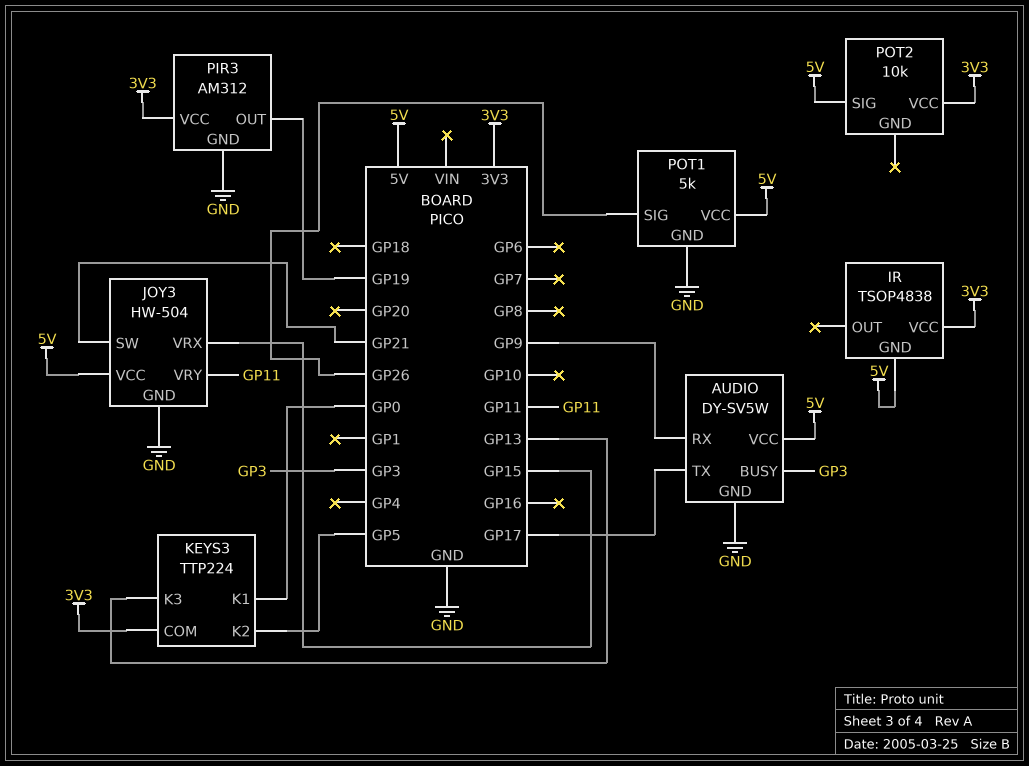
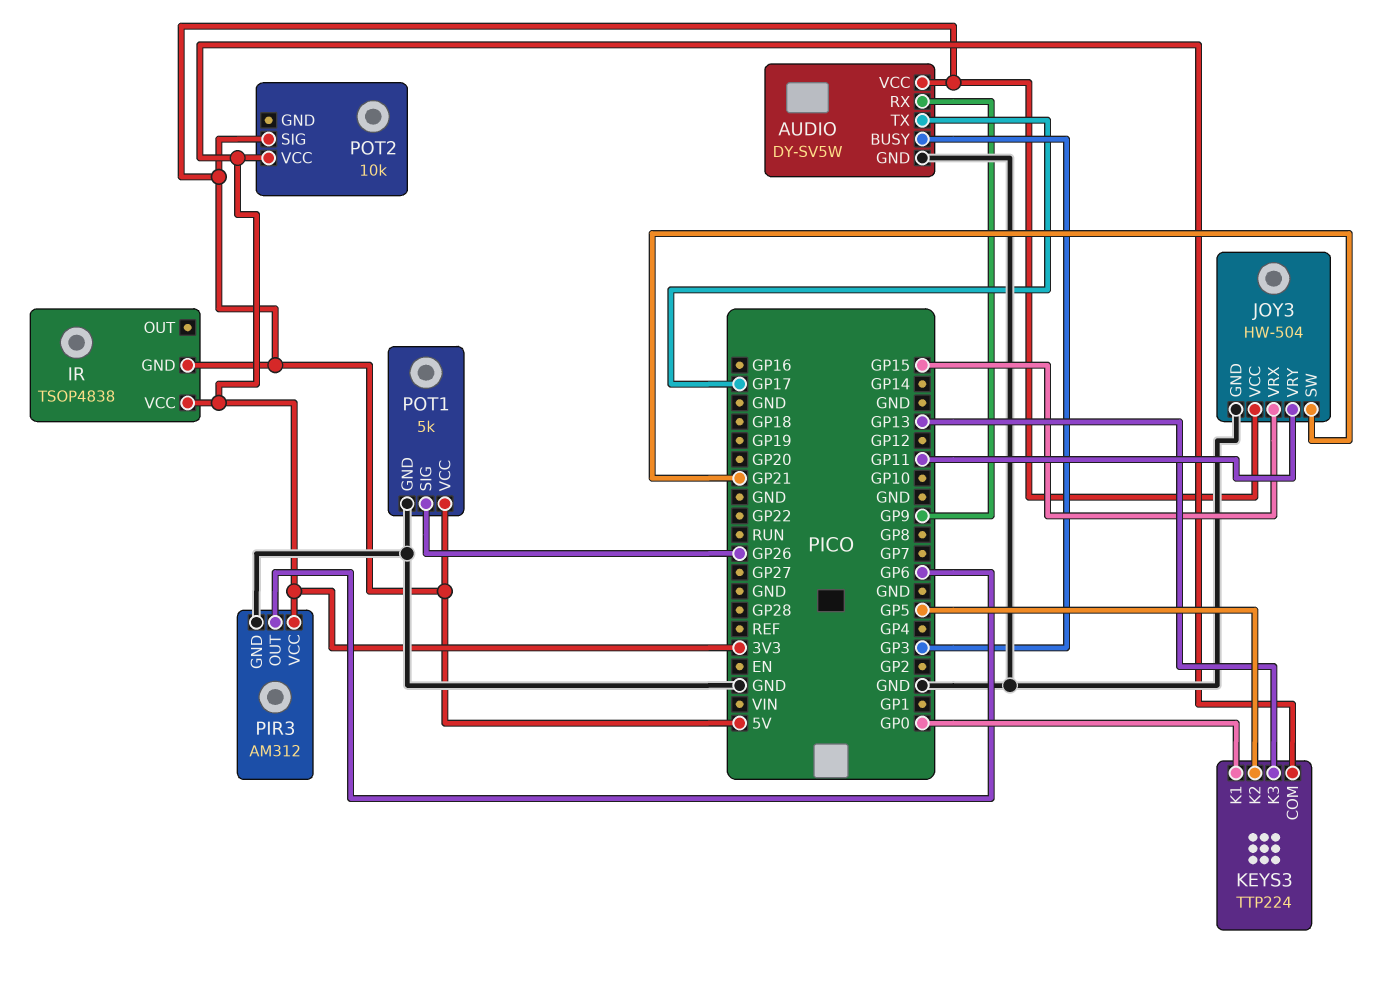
PIR3 pin OUT: GP19 -> GP6

